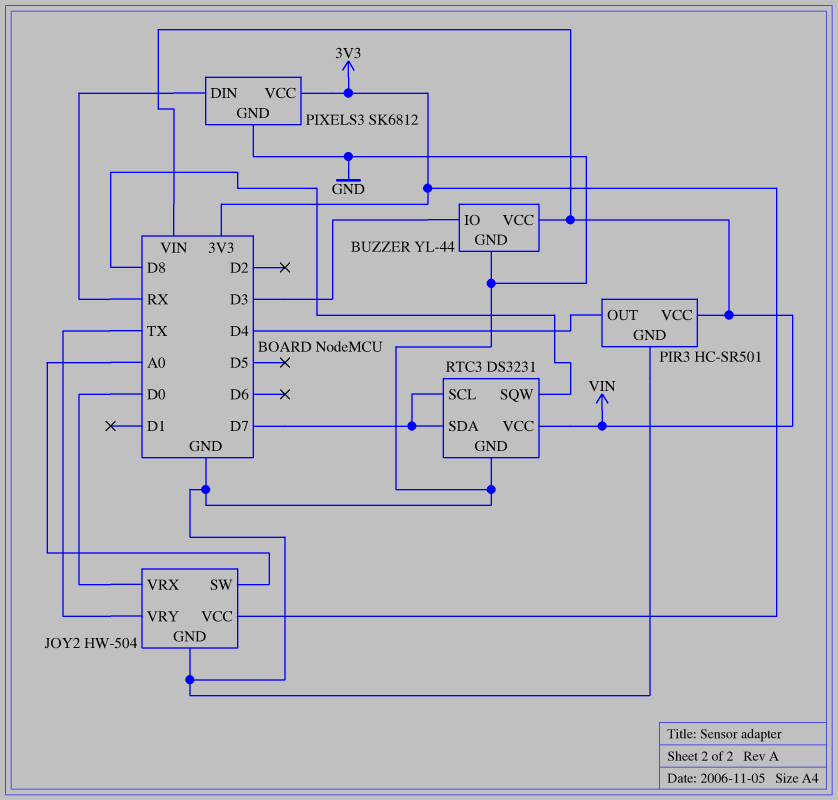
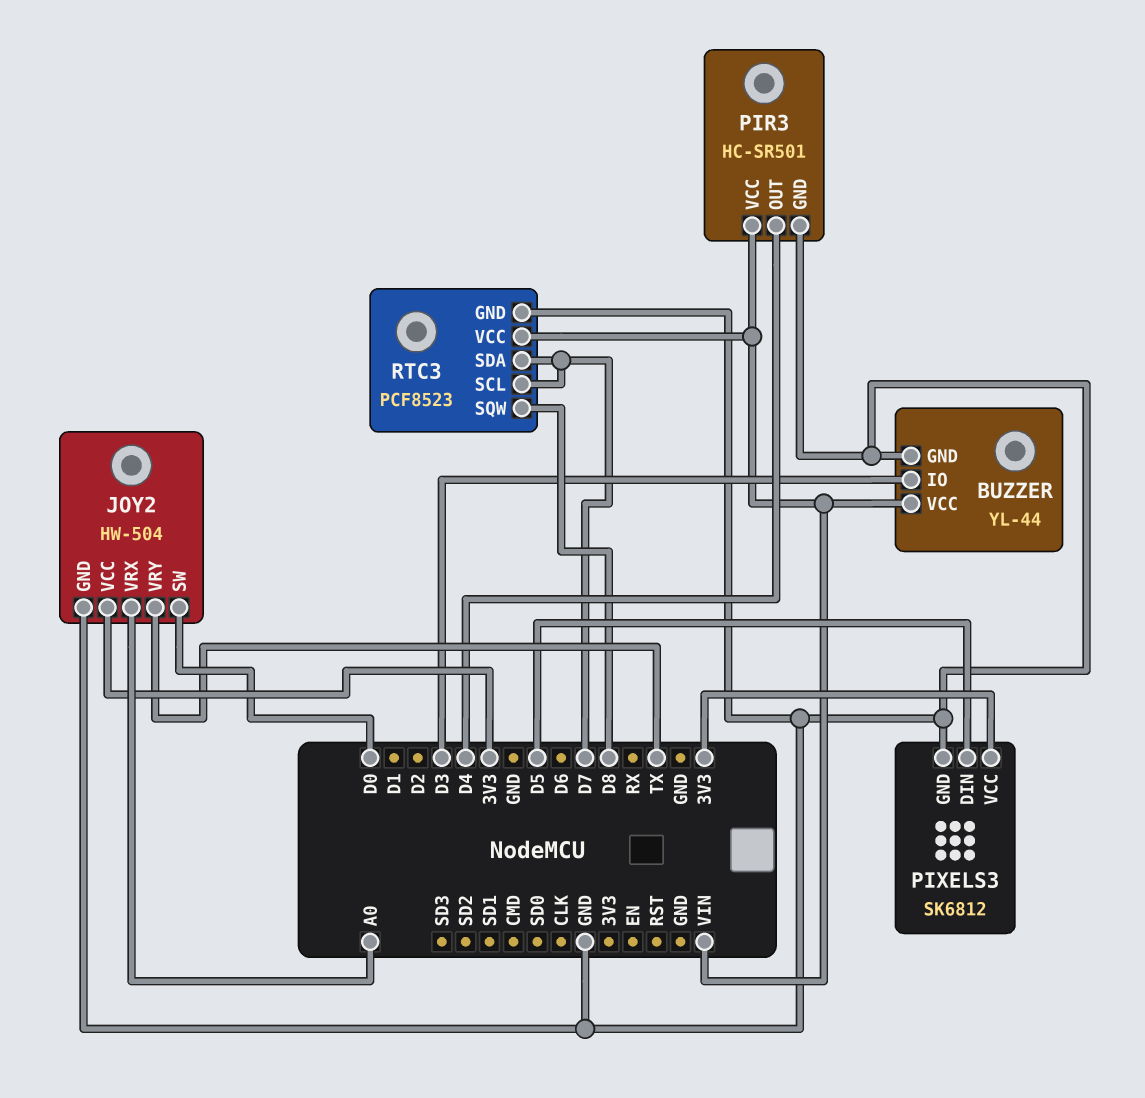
JOY2 pin SW: A0 -> D0
JOY2 pin VRX: D0 -> A0
PIXELS3 pin DIN: RX -> D5
RTC3: DS3231 -> PCF8523

